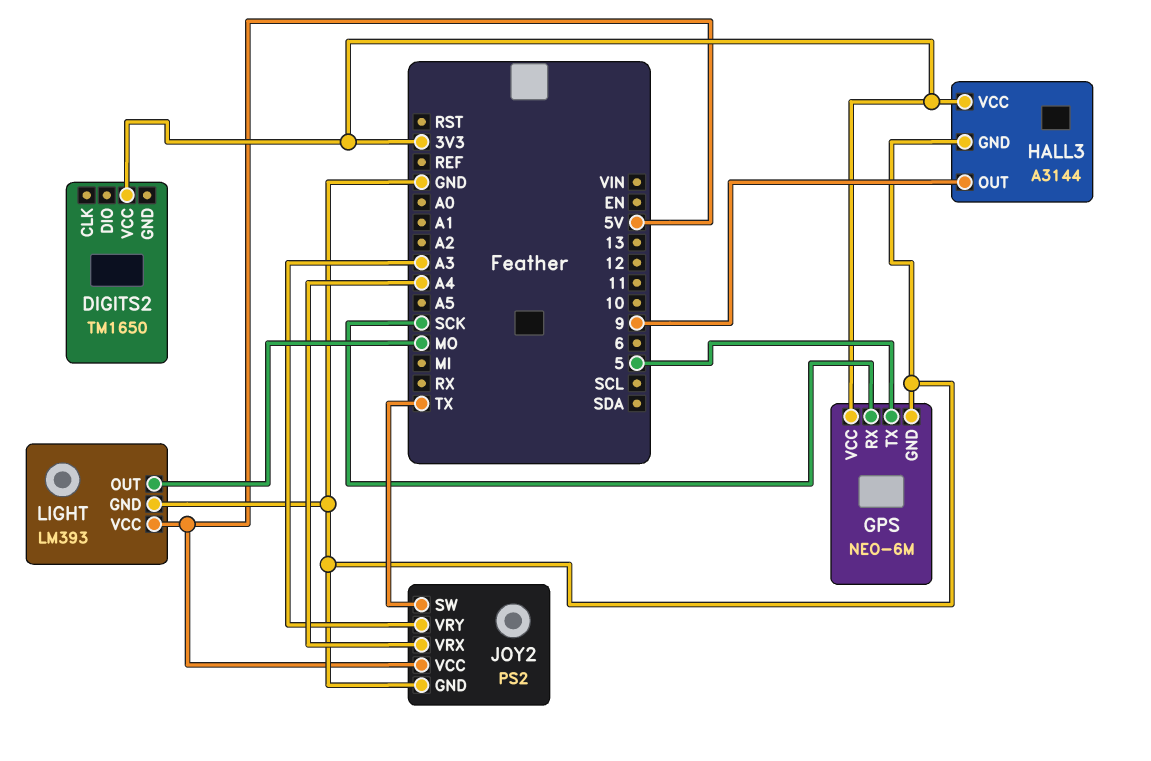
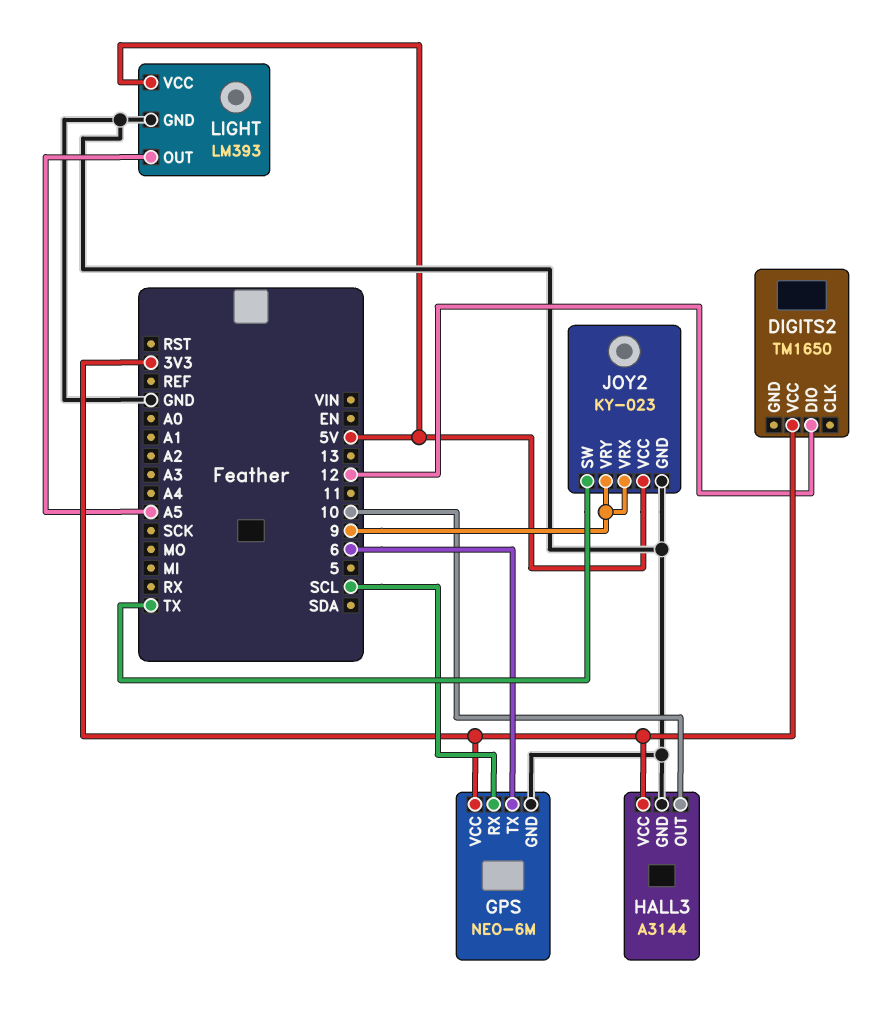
DIGITS2 pin DIO: none -> 12
GPS pin RX: SCK -> SCL
GPS pin TX: 5 -> 6
HALL3 pin OUT: 9 -> 10
JOY2: PS2 -> KY-023
JOY2 pin VRX: A4 -> 9
JOY2 pin VRY: A3 -> 9
LIGHT pin OUT: MO -> A5

